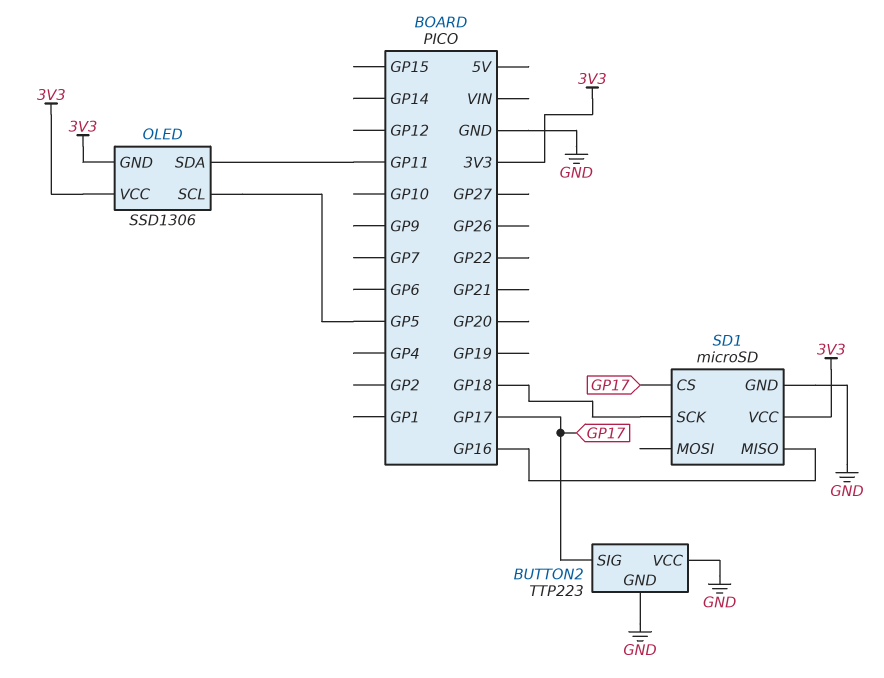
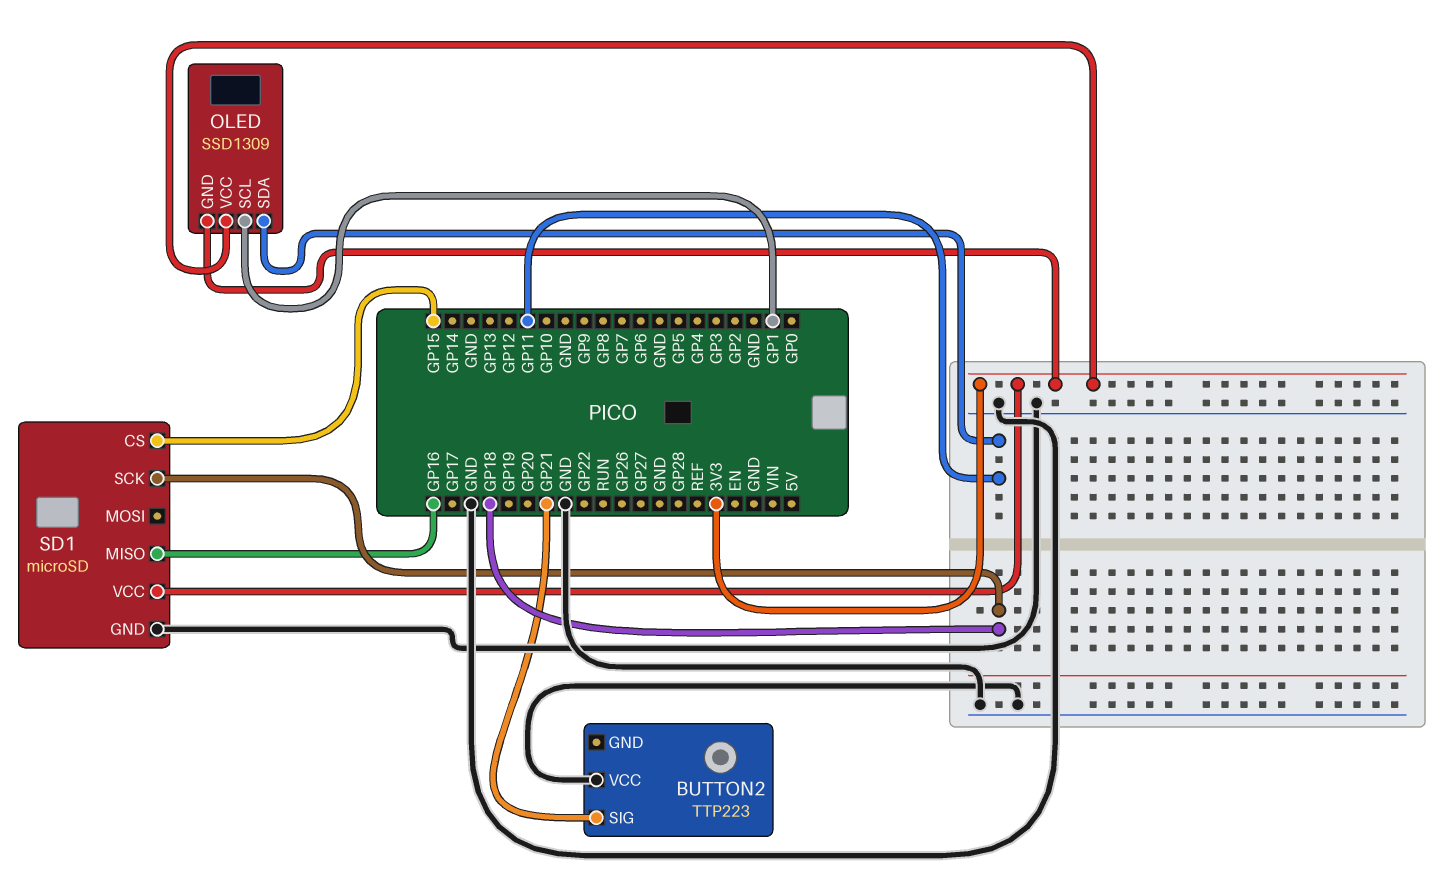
BUTTON2 pin GND: GND -> none
BUTTON2 pin SIG: GP17 -> GP21
OLED: SSD1306 -> SSD1309
OLED pin SCL: GP5 -> GP1
SD1 pin CS: GP17 -> GP15

